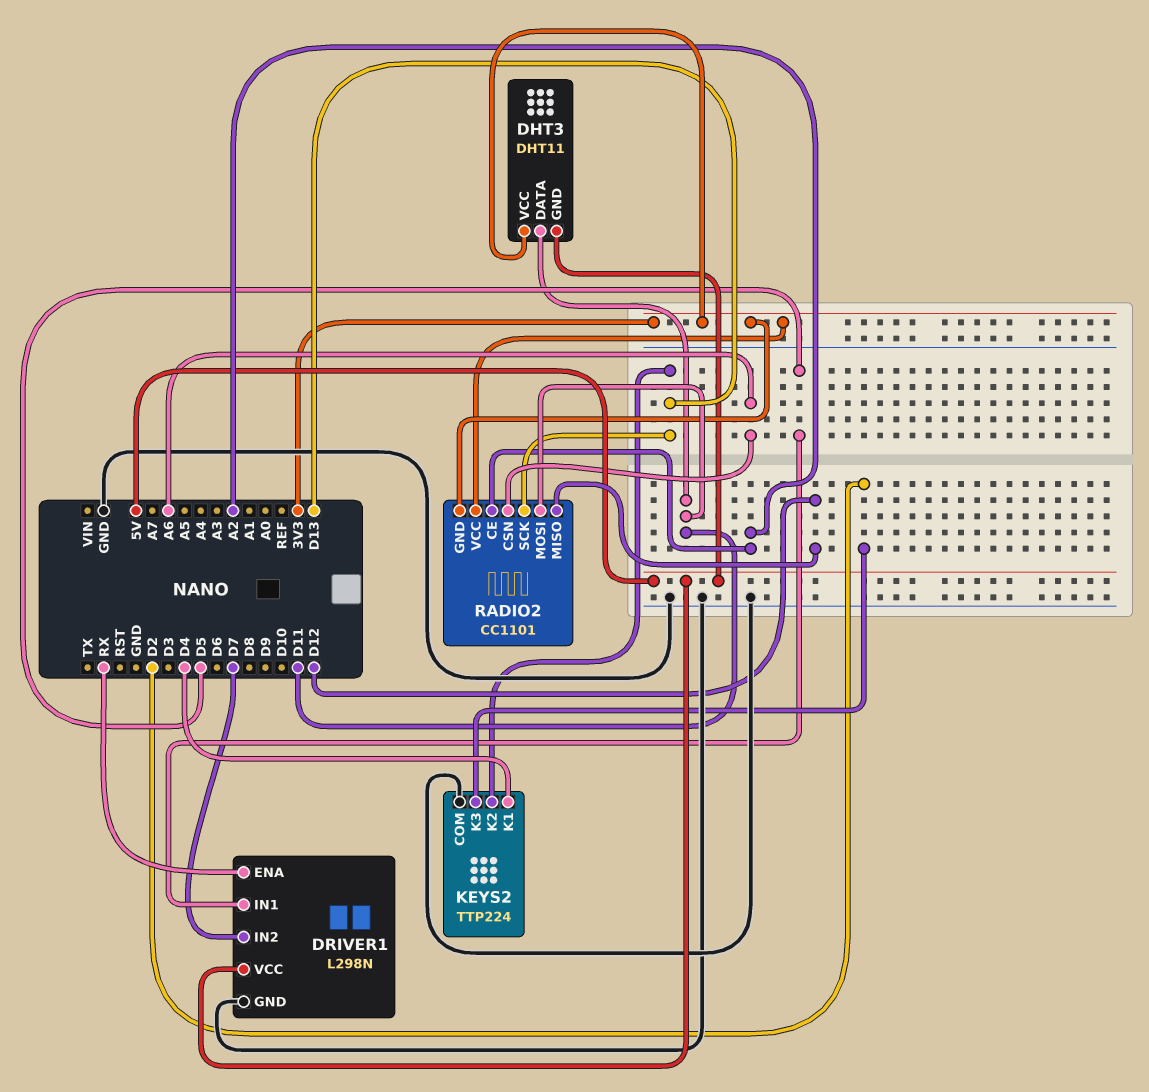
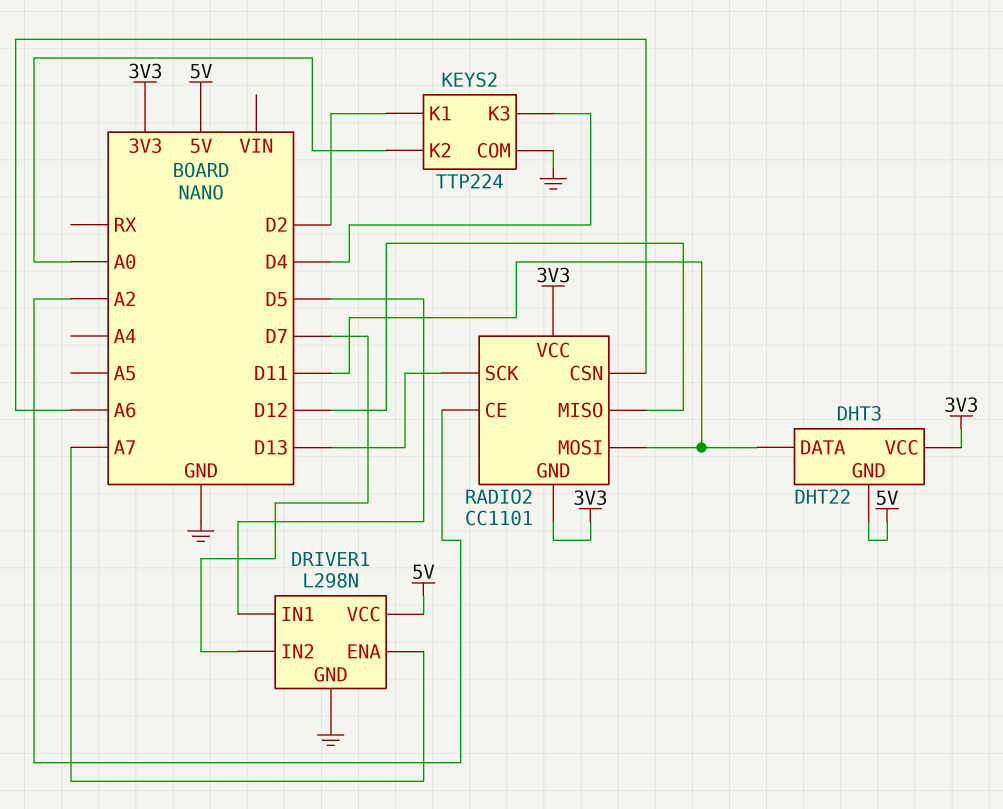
DHT3: DHT11 -> DHT22
DRIVER1 pin ENA: RX -> A7
KEYS2 pin K1: D4 -> D2
KEYS2 pin K2: D13 -> A0
KEYS2 pin K3: D2 -> D4

